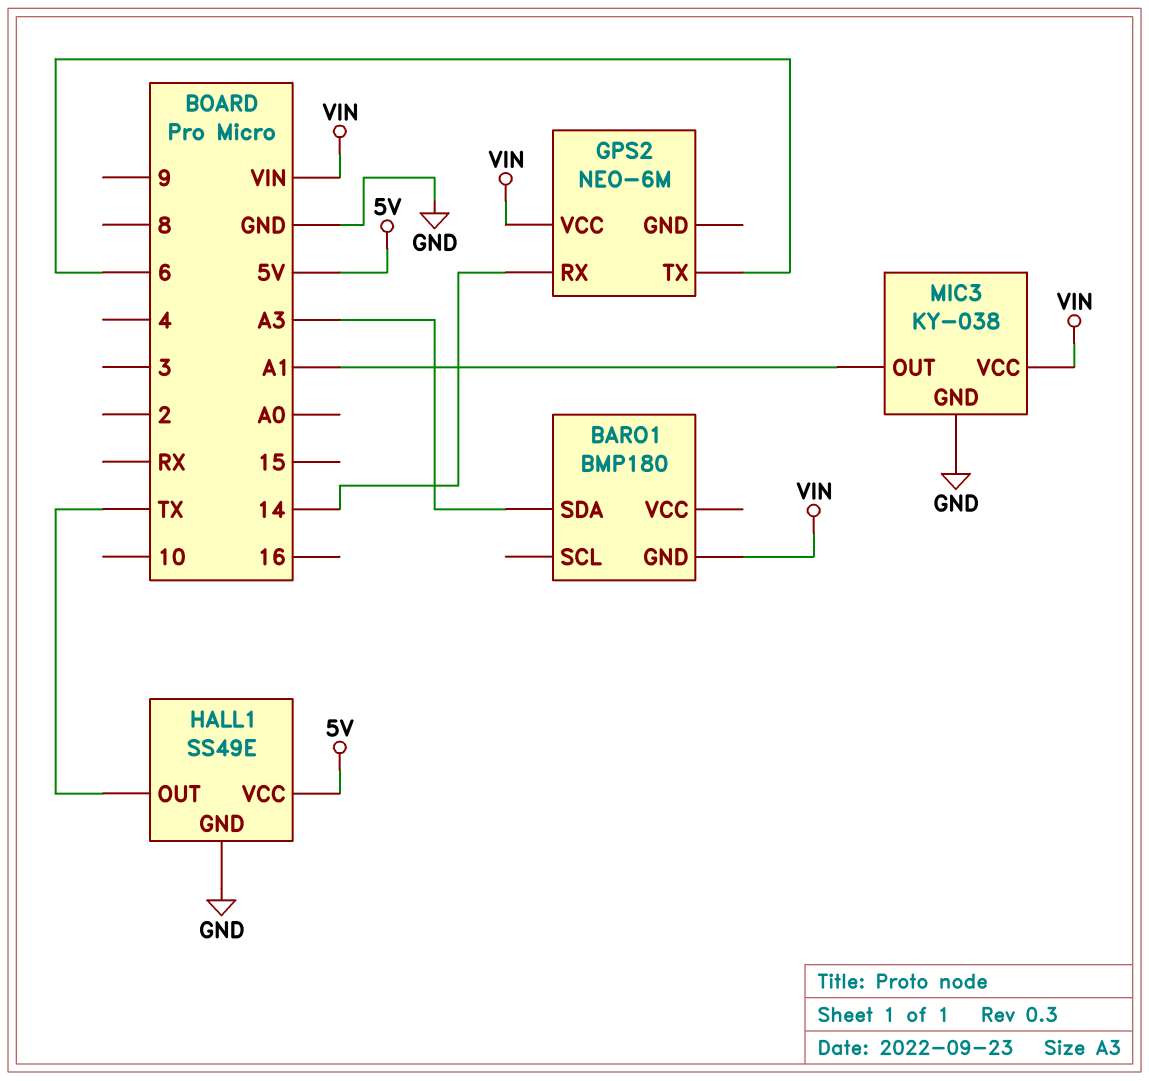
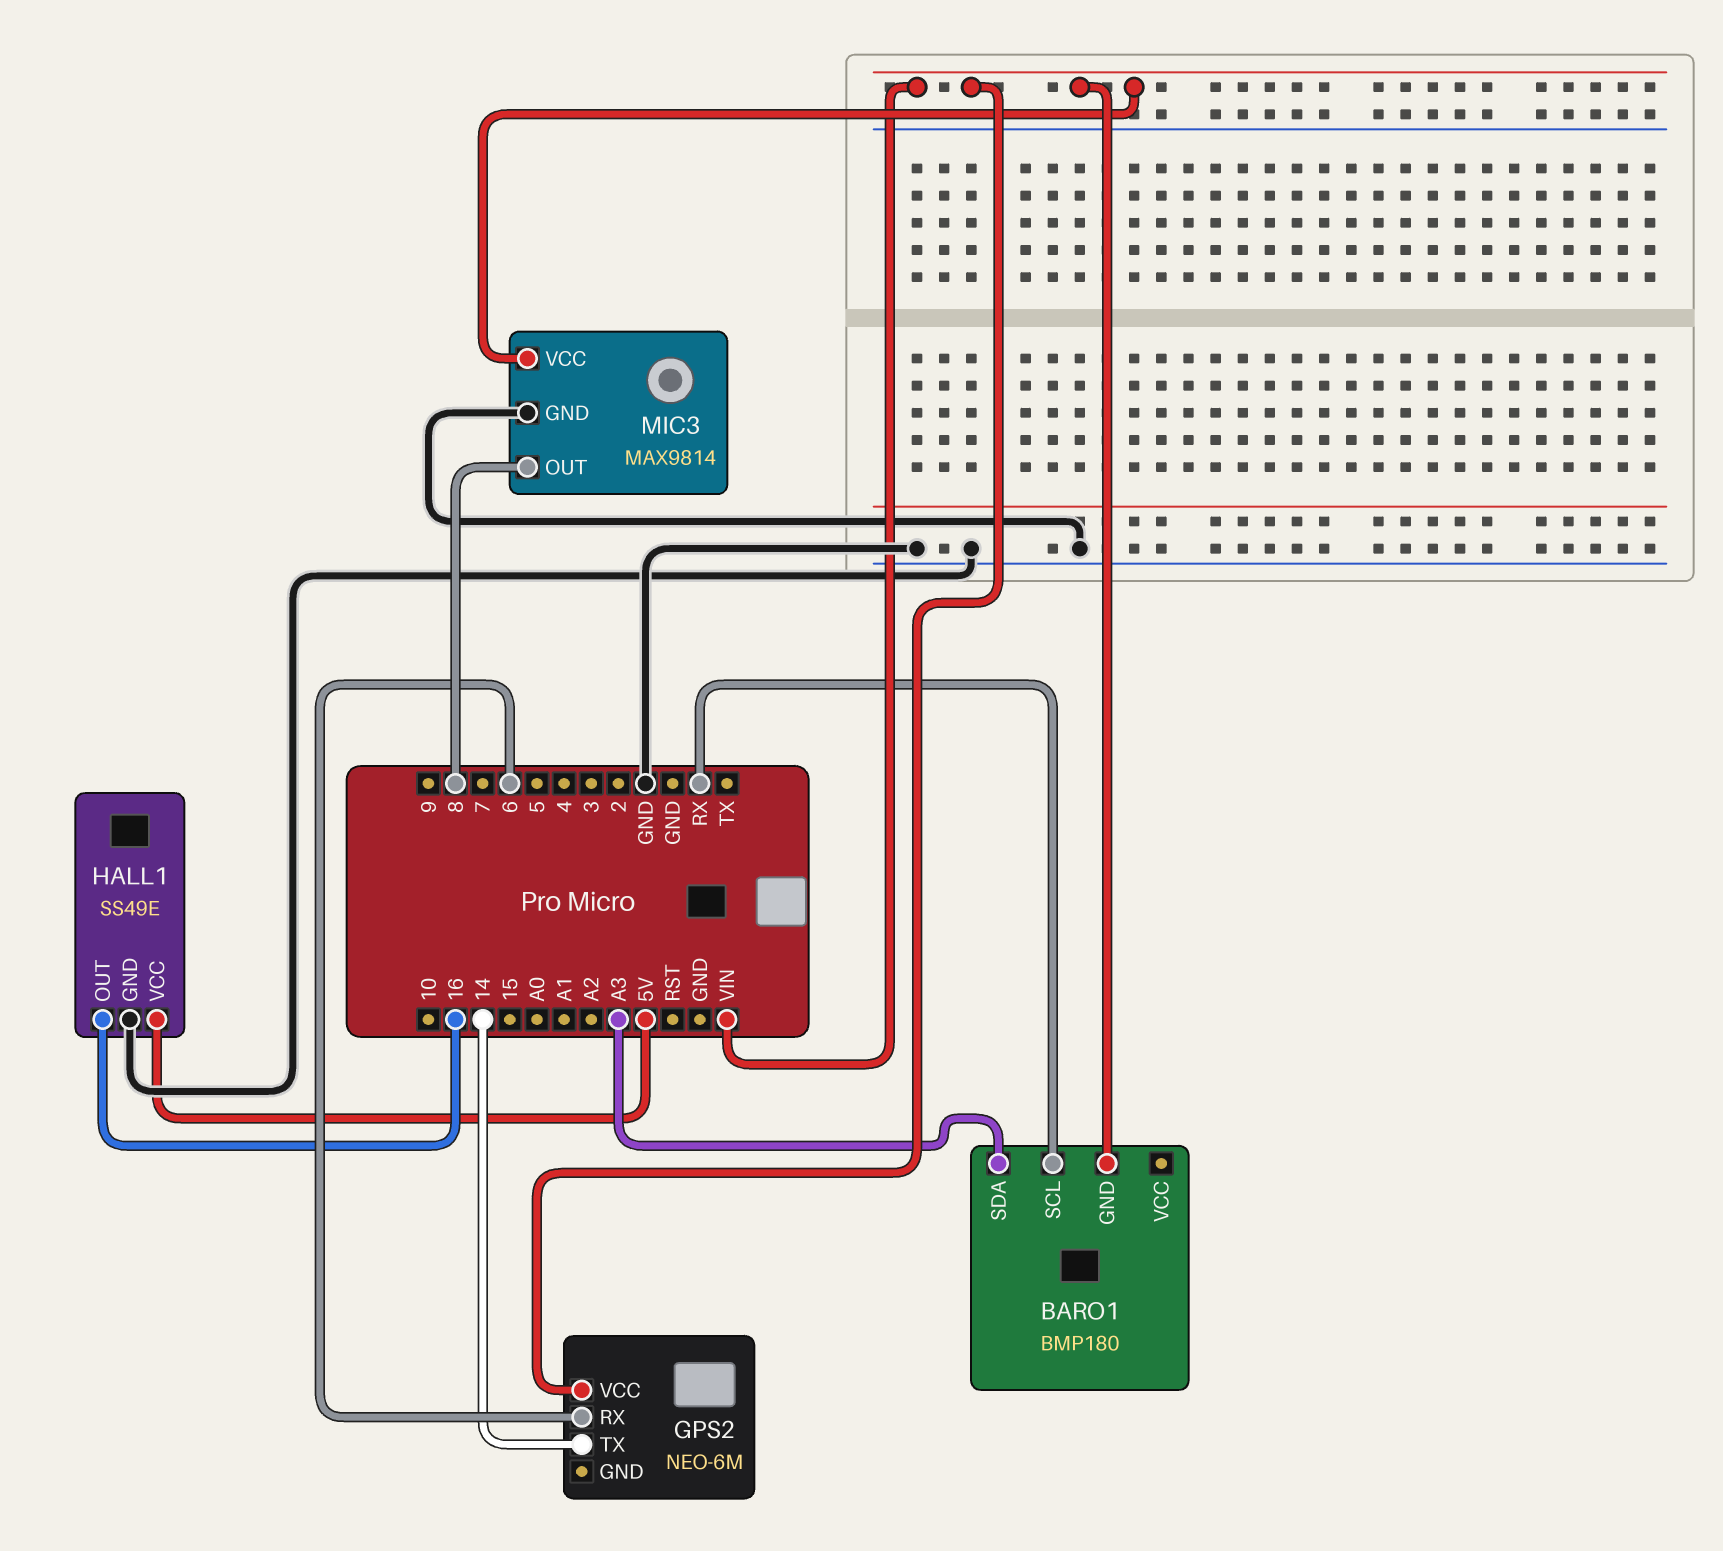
BARO1 pin SCL: none -> RX
GPS2 pin RX: 14 -> 6
GPS2 pin TX: 6 -> 14
HALL1 pin OUT: TX -> 16
MIC3: KY-038 -> MAX9814
MIC3 pin OUT: A1 -> 8

